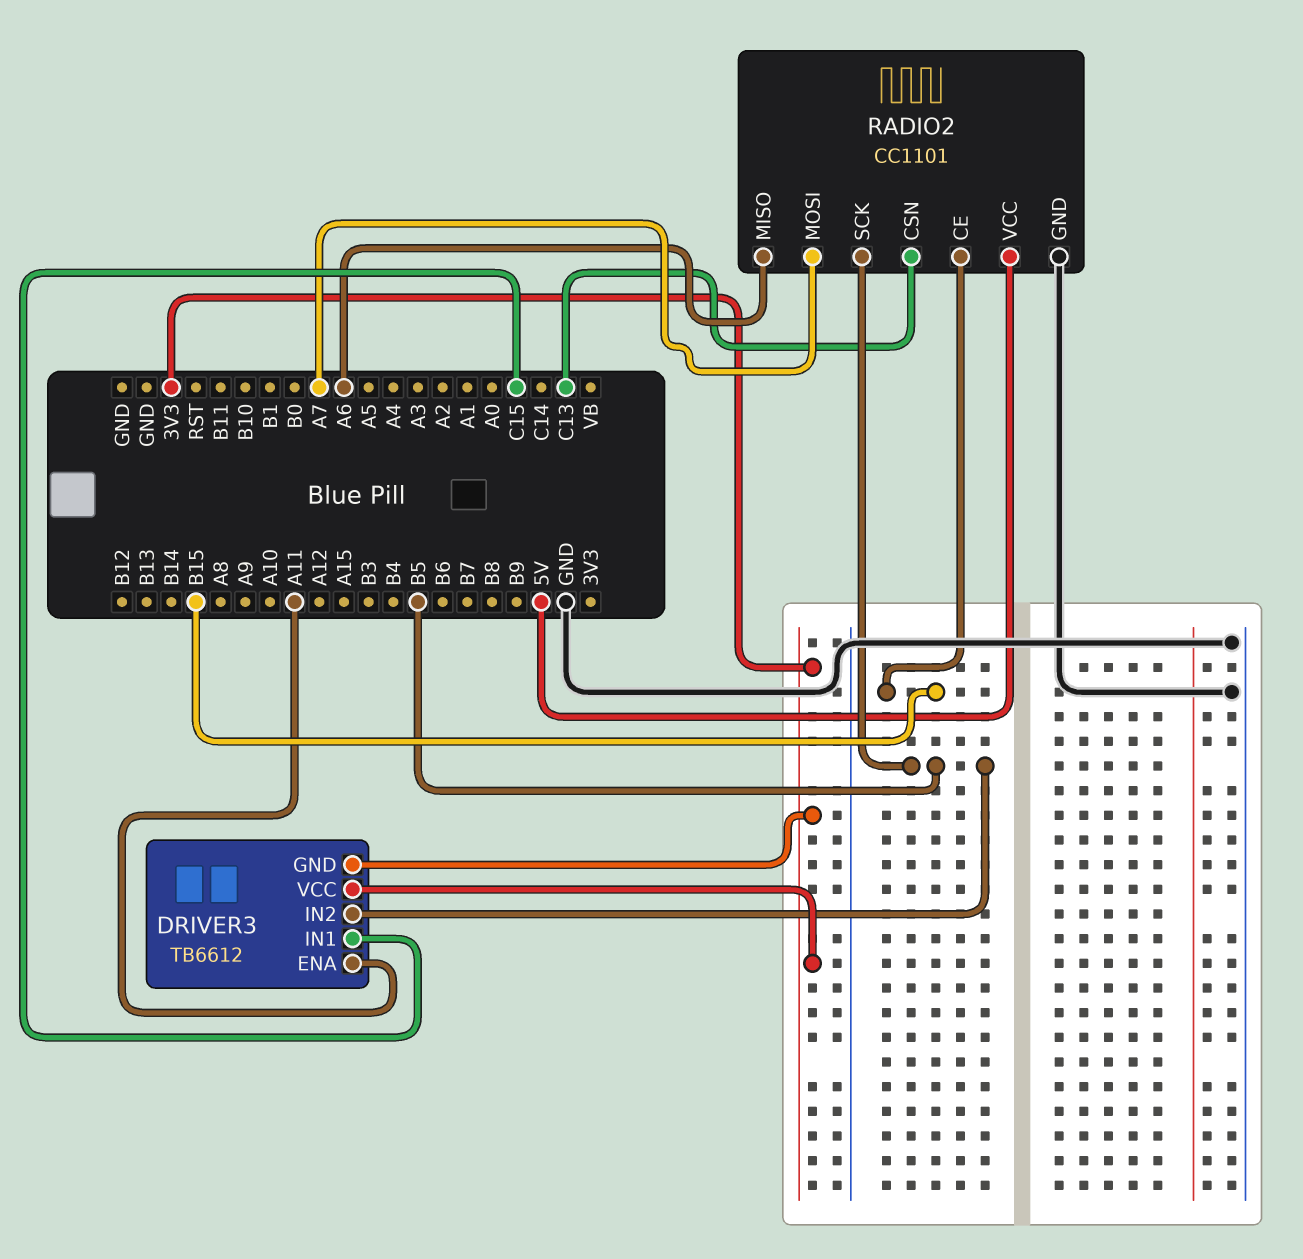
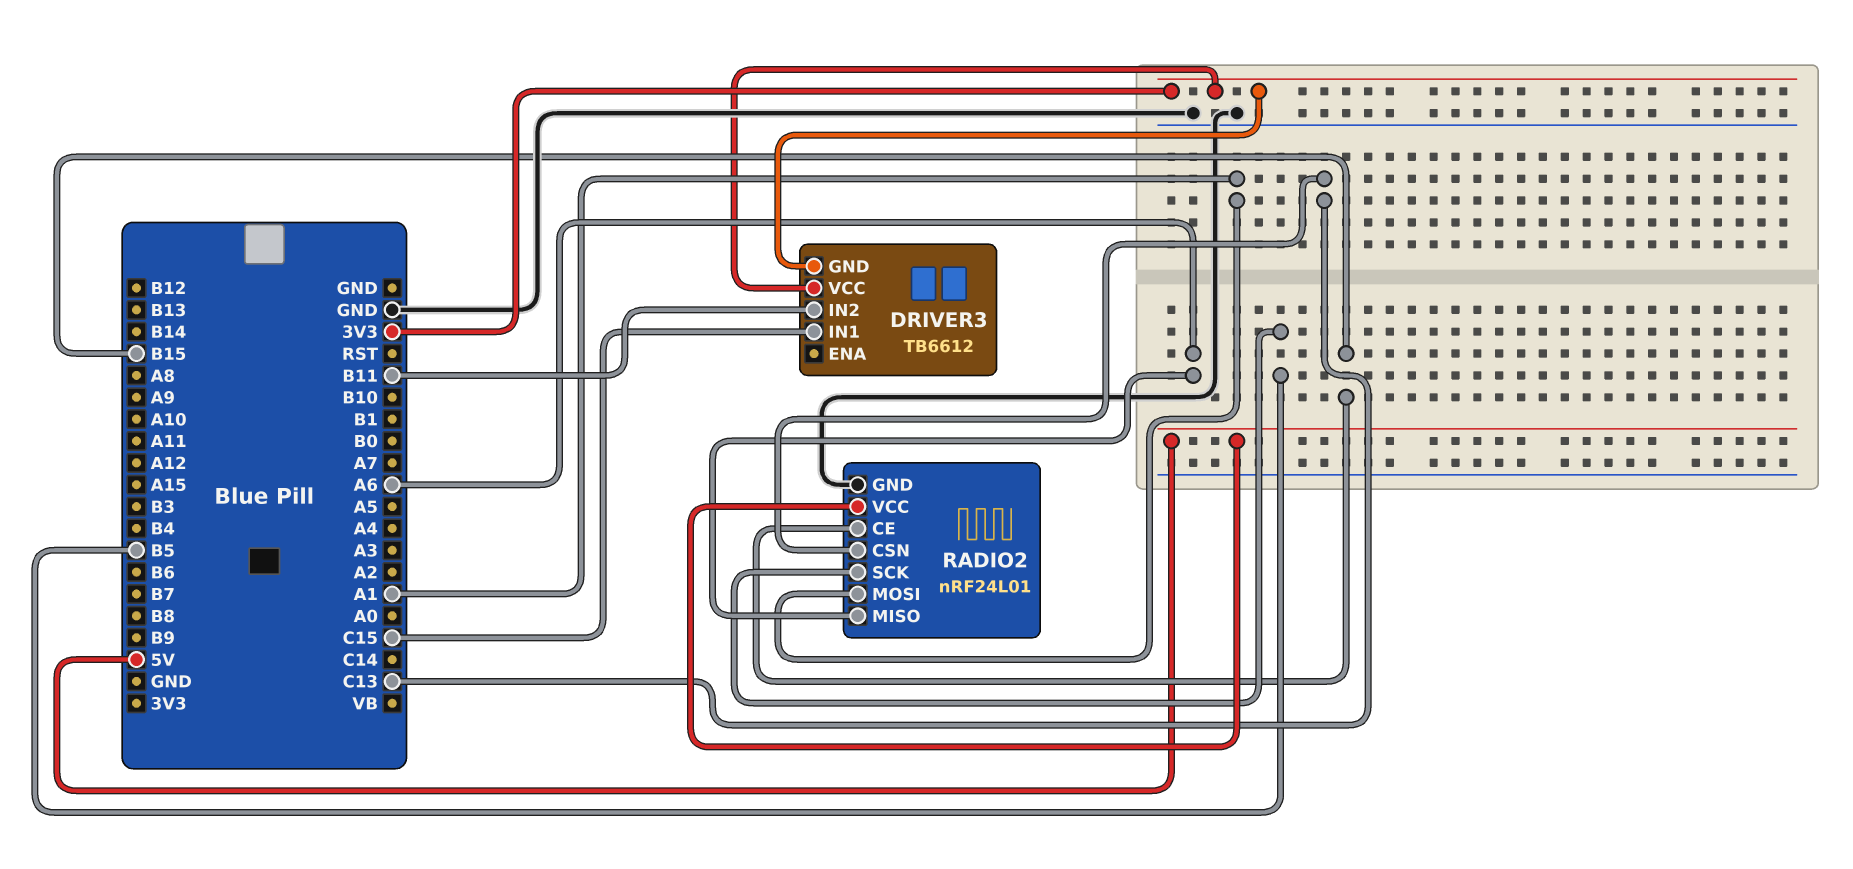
DRIVER3 pin ENA: A11 -> none
DRIVER3 pin IN2: B5 -> B11
RADIO2: CC1101 -> nRF24L01
RADIO2 pin MOSI: A7 -> A1

